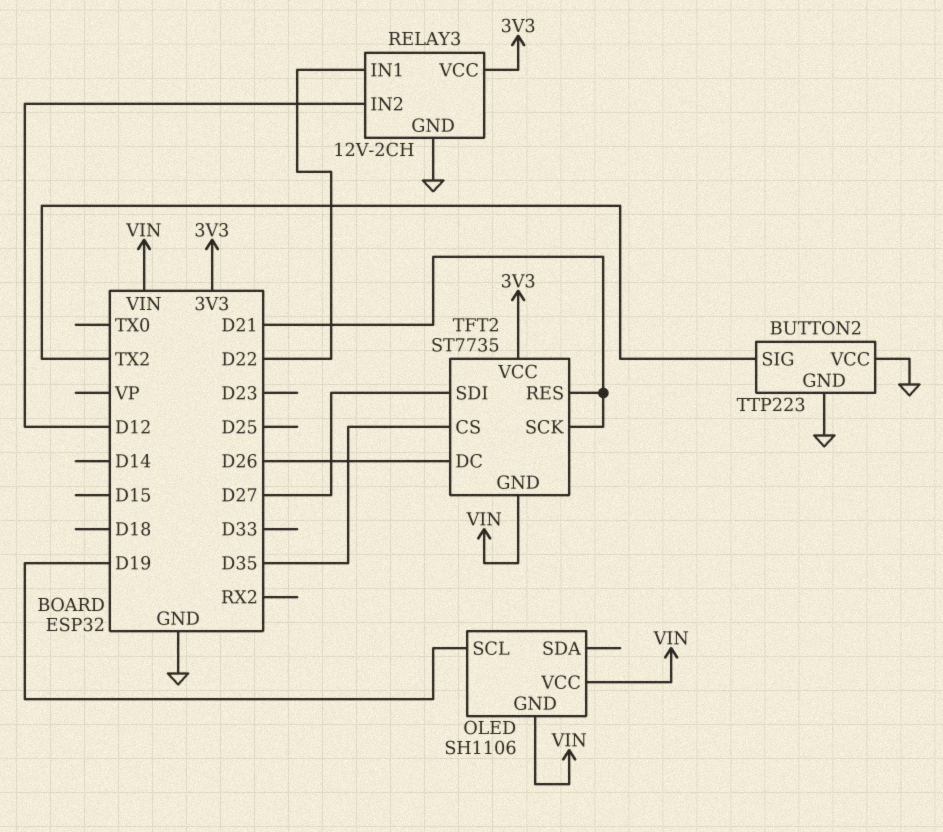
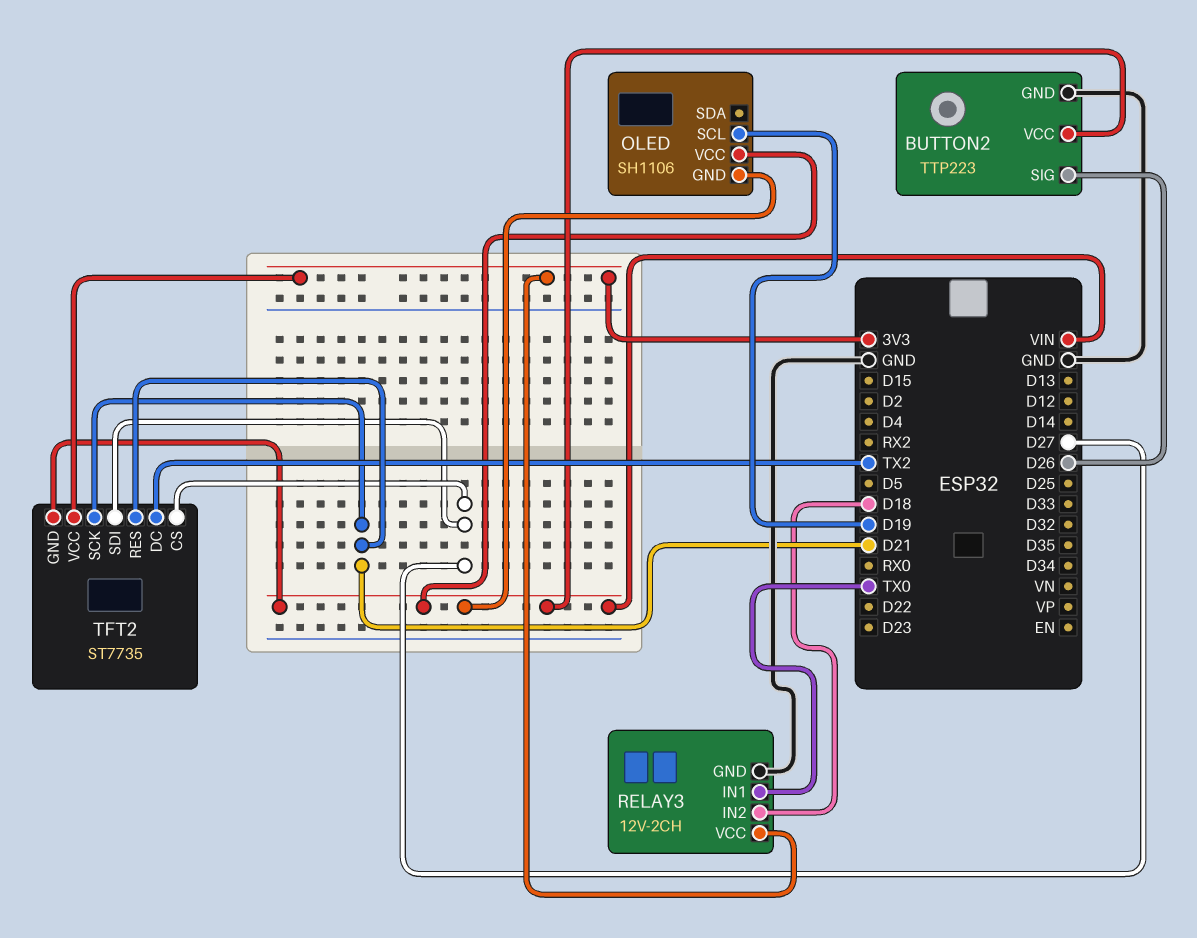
BUTTON2 pin SIG: TX2 -> D26
BUTTON2 pin VCC: GND -> VIN
RELAY3 pin IN1: D22 -> TX0
RELAY3 pin IN2: D12 -> D18
TFT2 pin CS: D35 -> D27
TFT2 pin DC: D26 -> TX2

